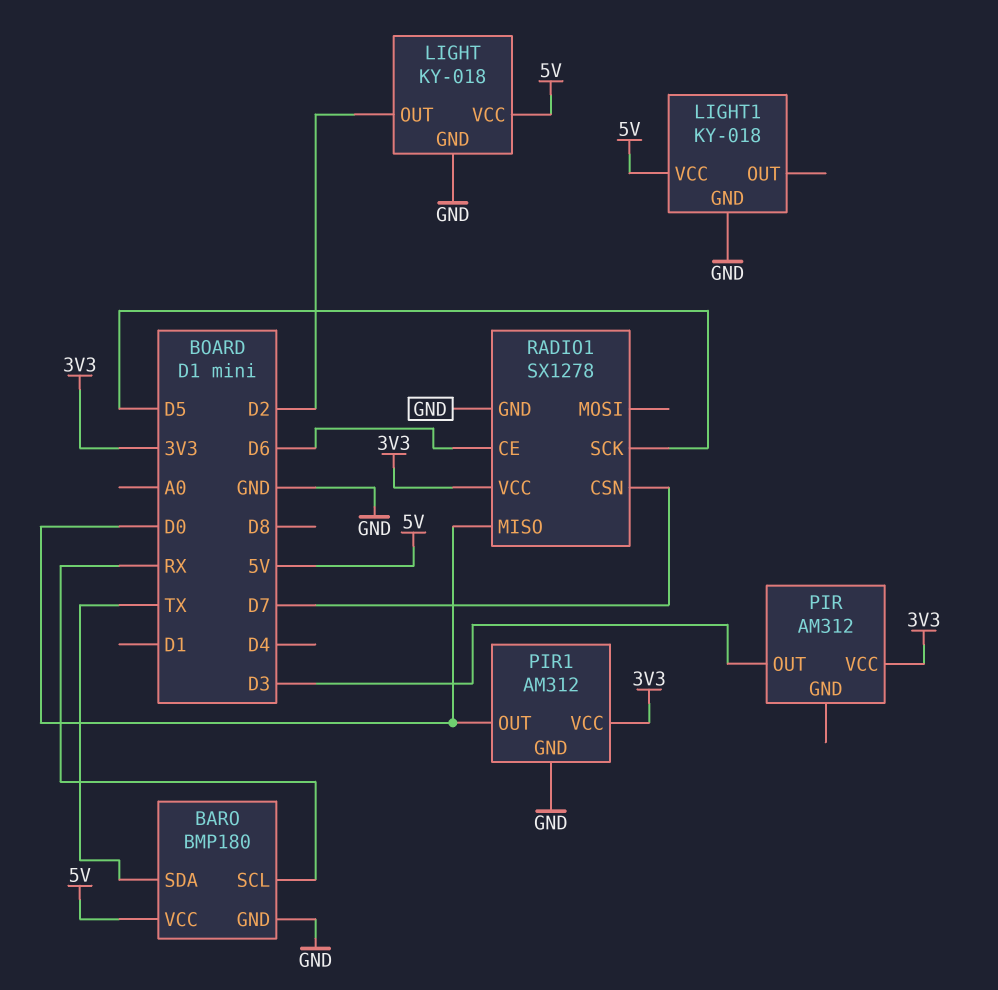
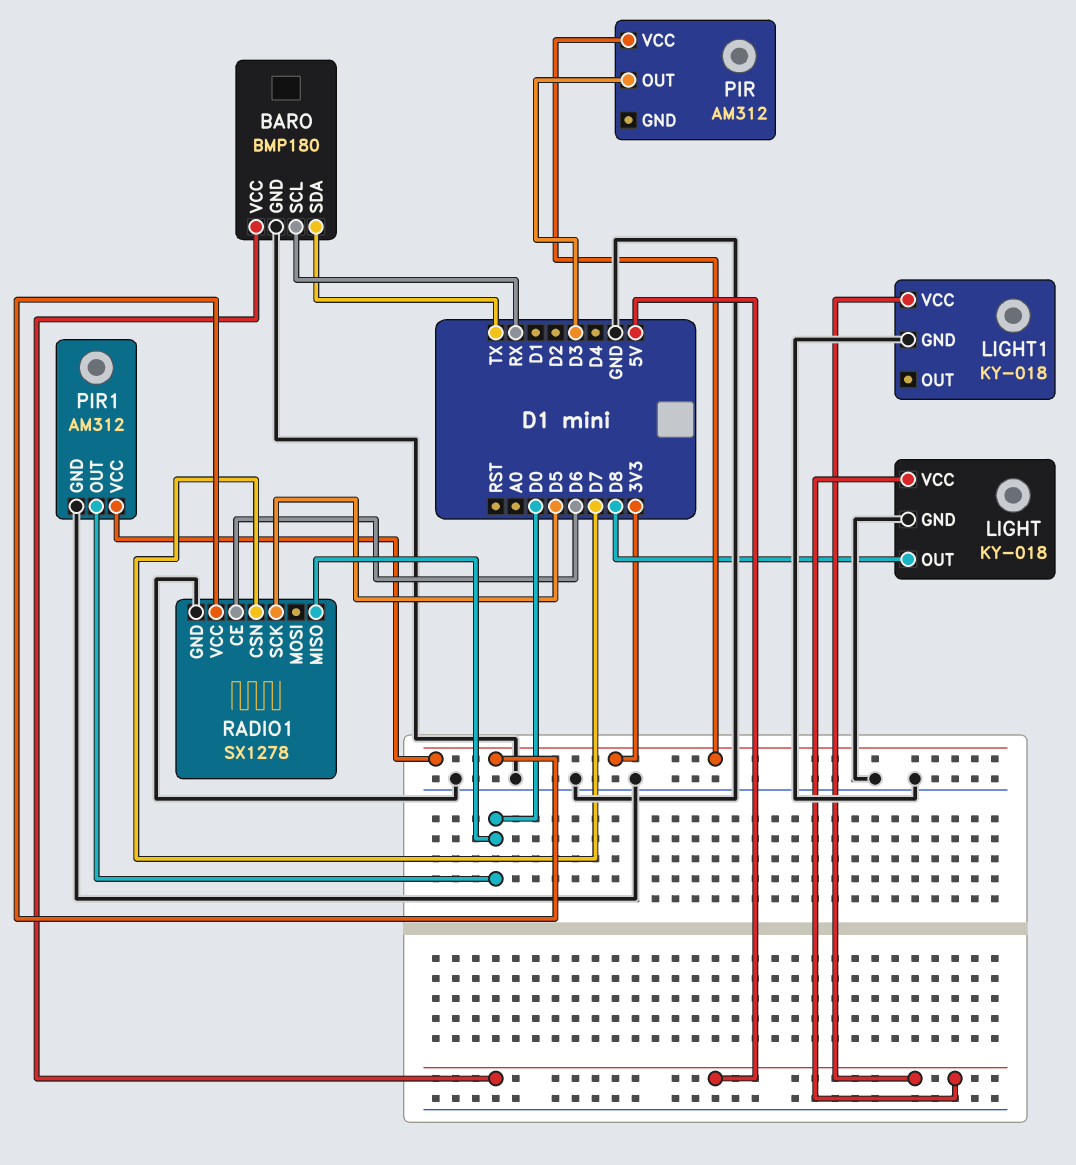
LIGHT pin OUT: D2 -> D8

